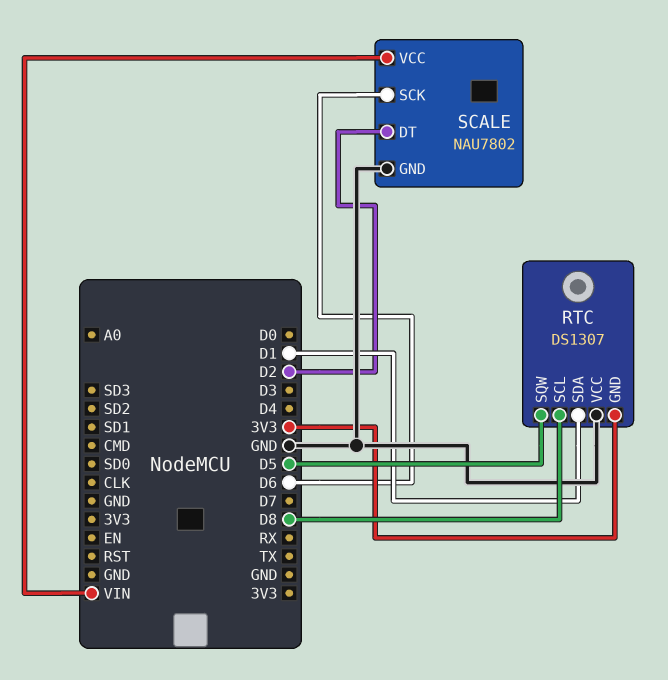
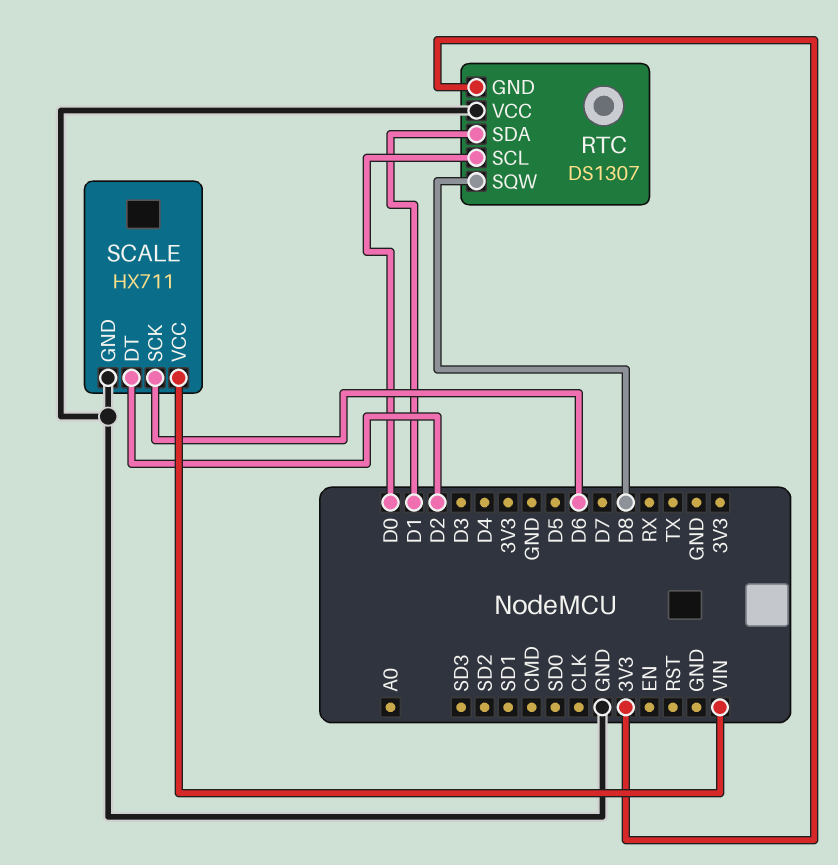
RTC pin SCL: D8 -> D0
RTC pin SQW: D5 -> D8
SCALE: NAU7802 -> HX711

